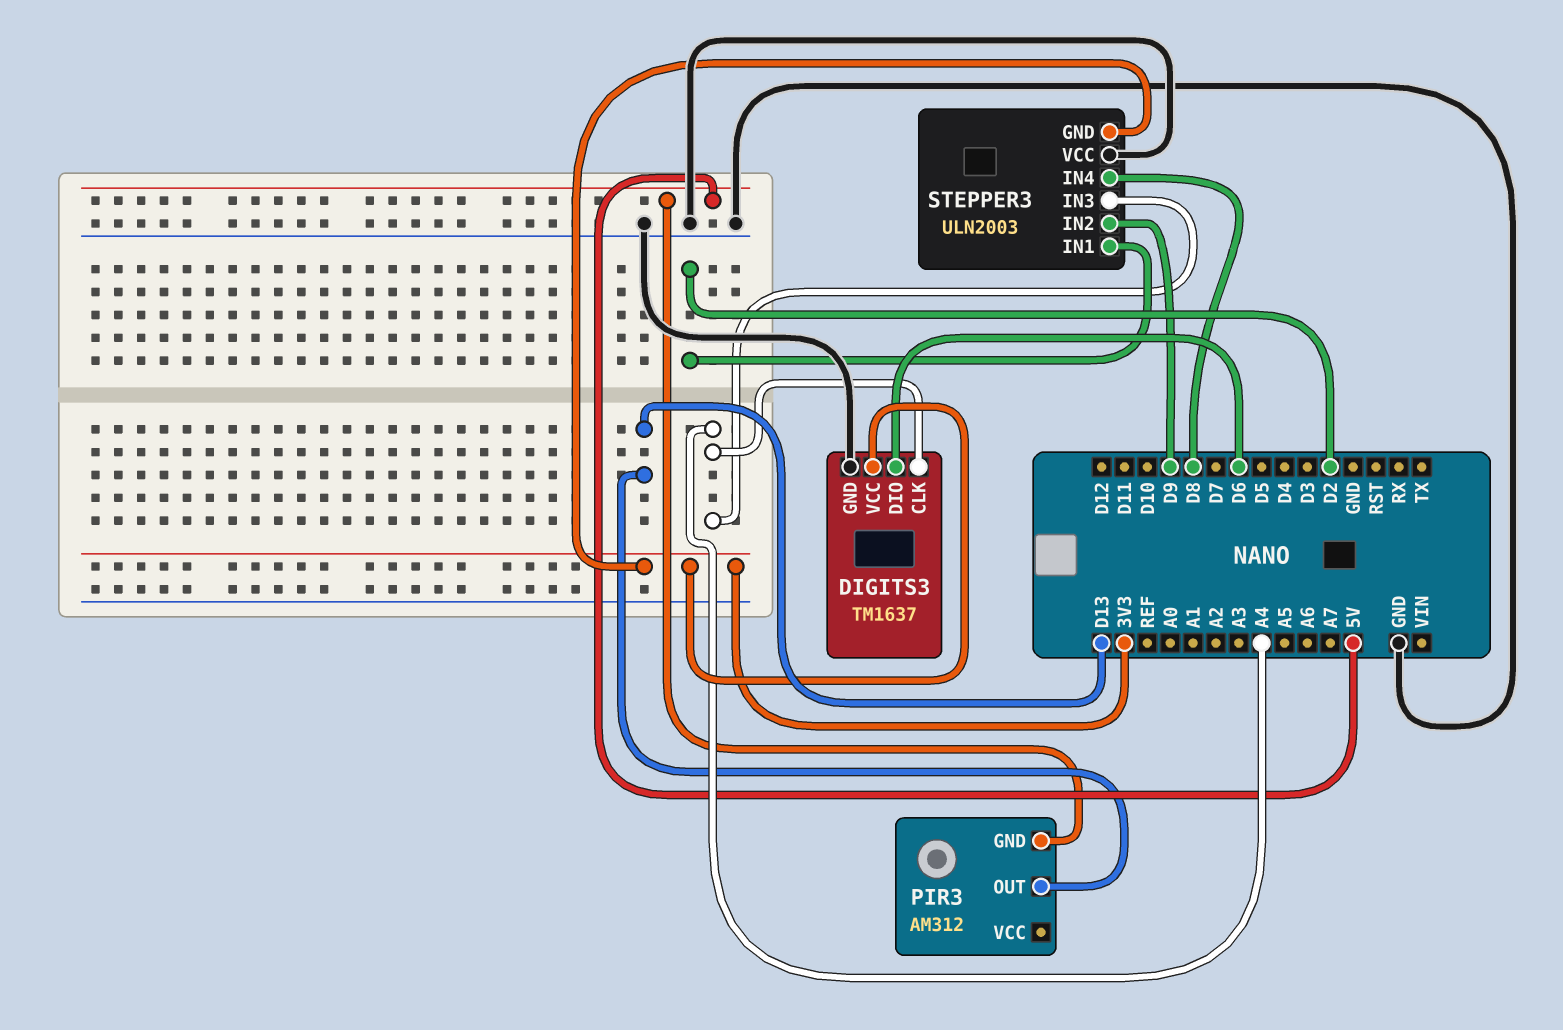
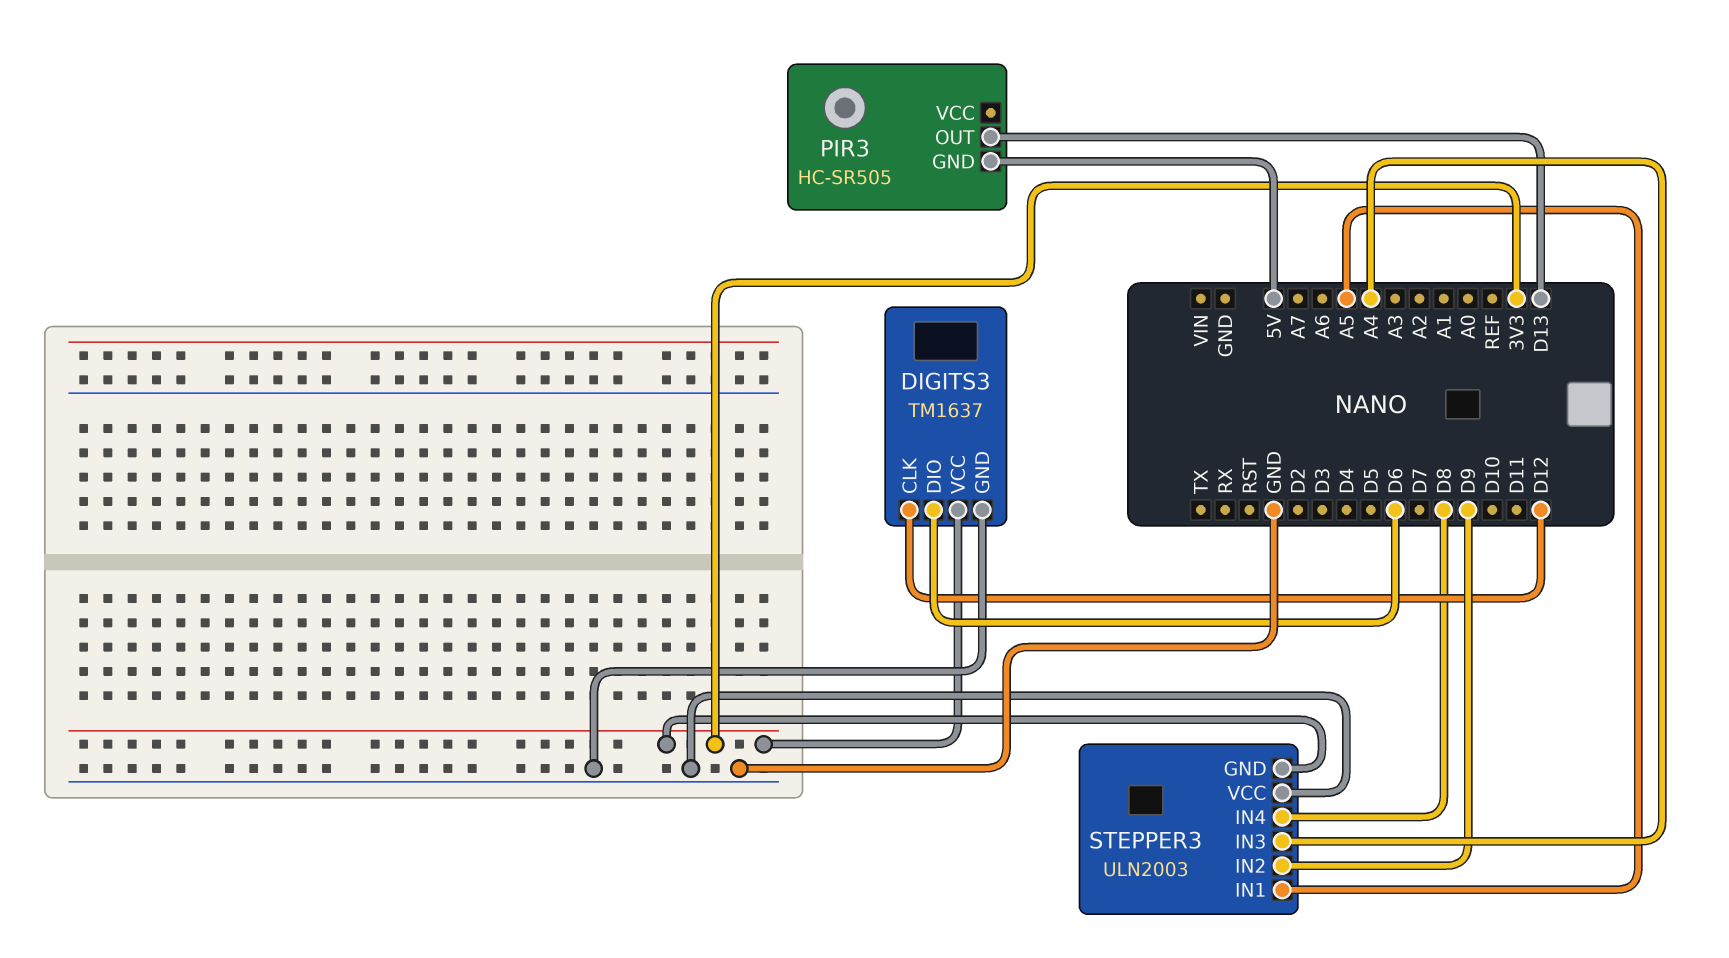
DIGITS3 pin CLK: A4 -> D12
PIR3: AM312 -> HC-SR505
STEPPER3 pin IN1: D2 -> A5

